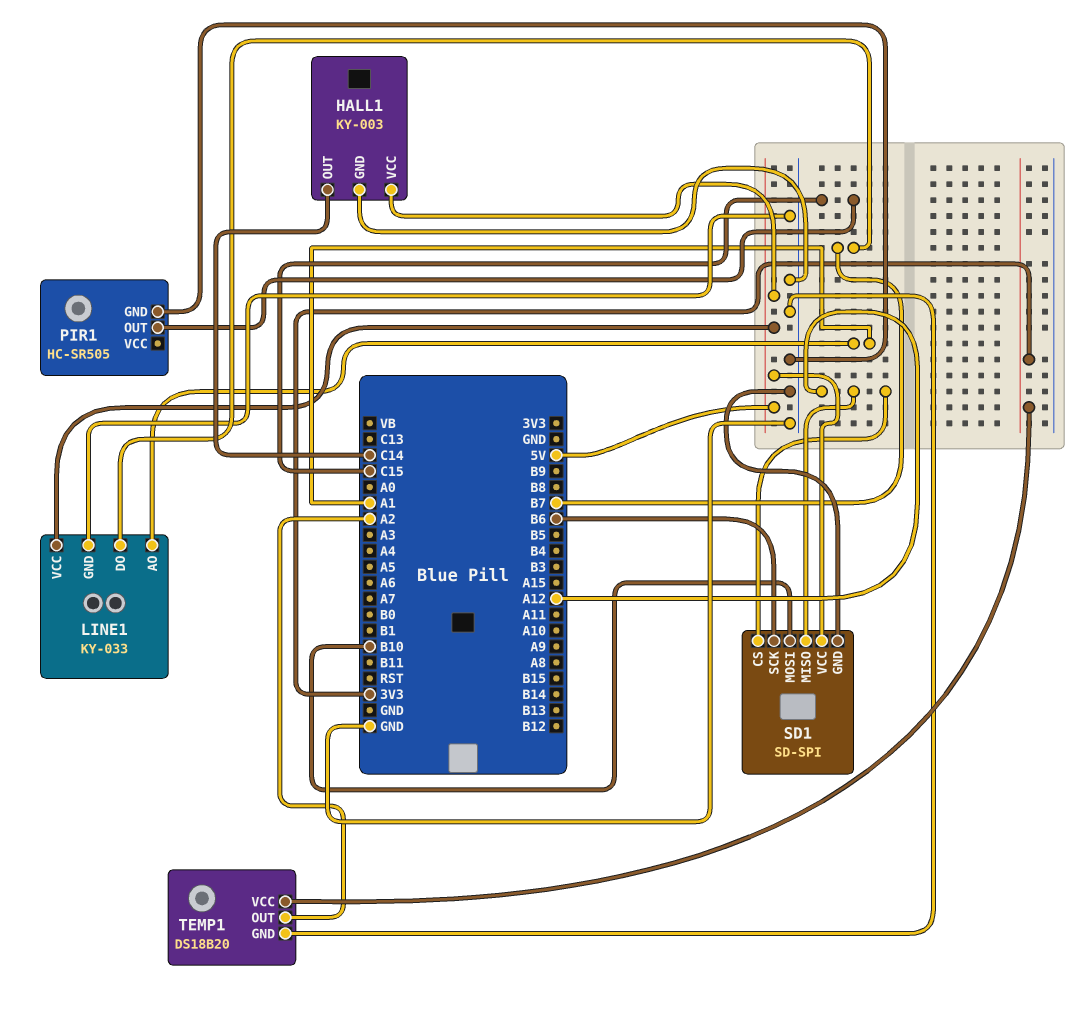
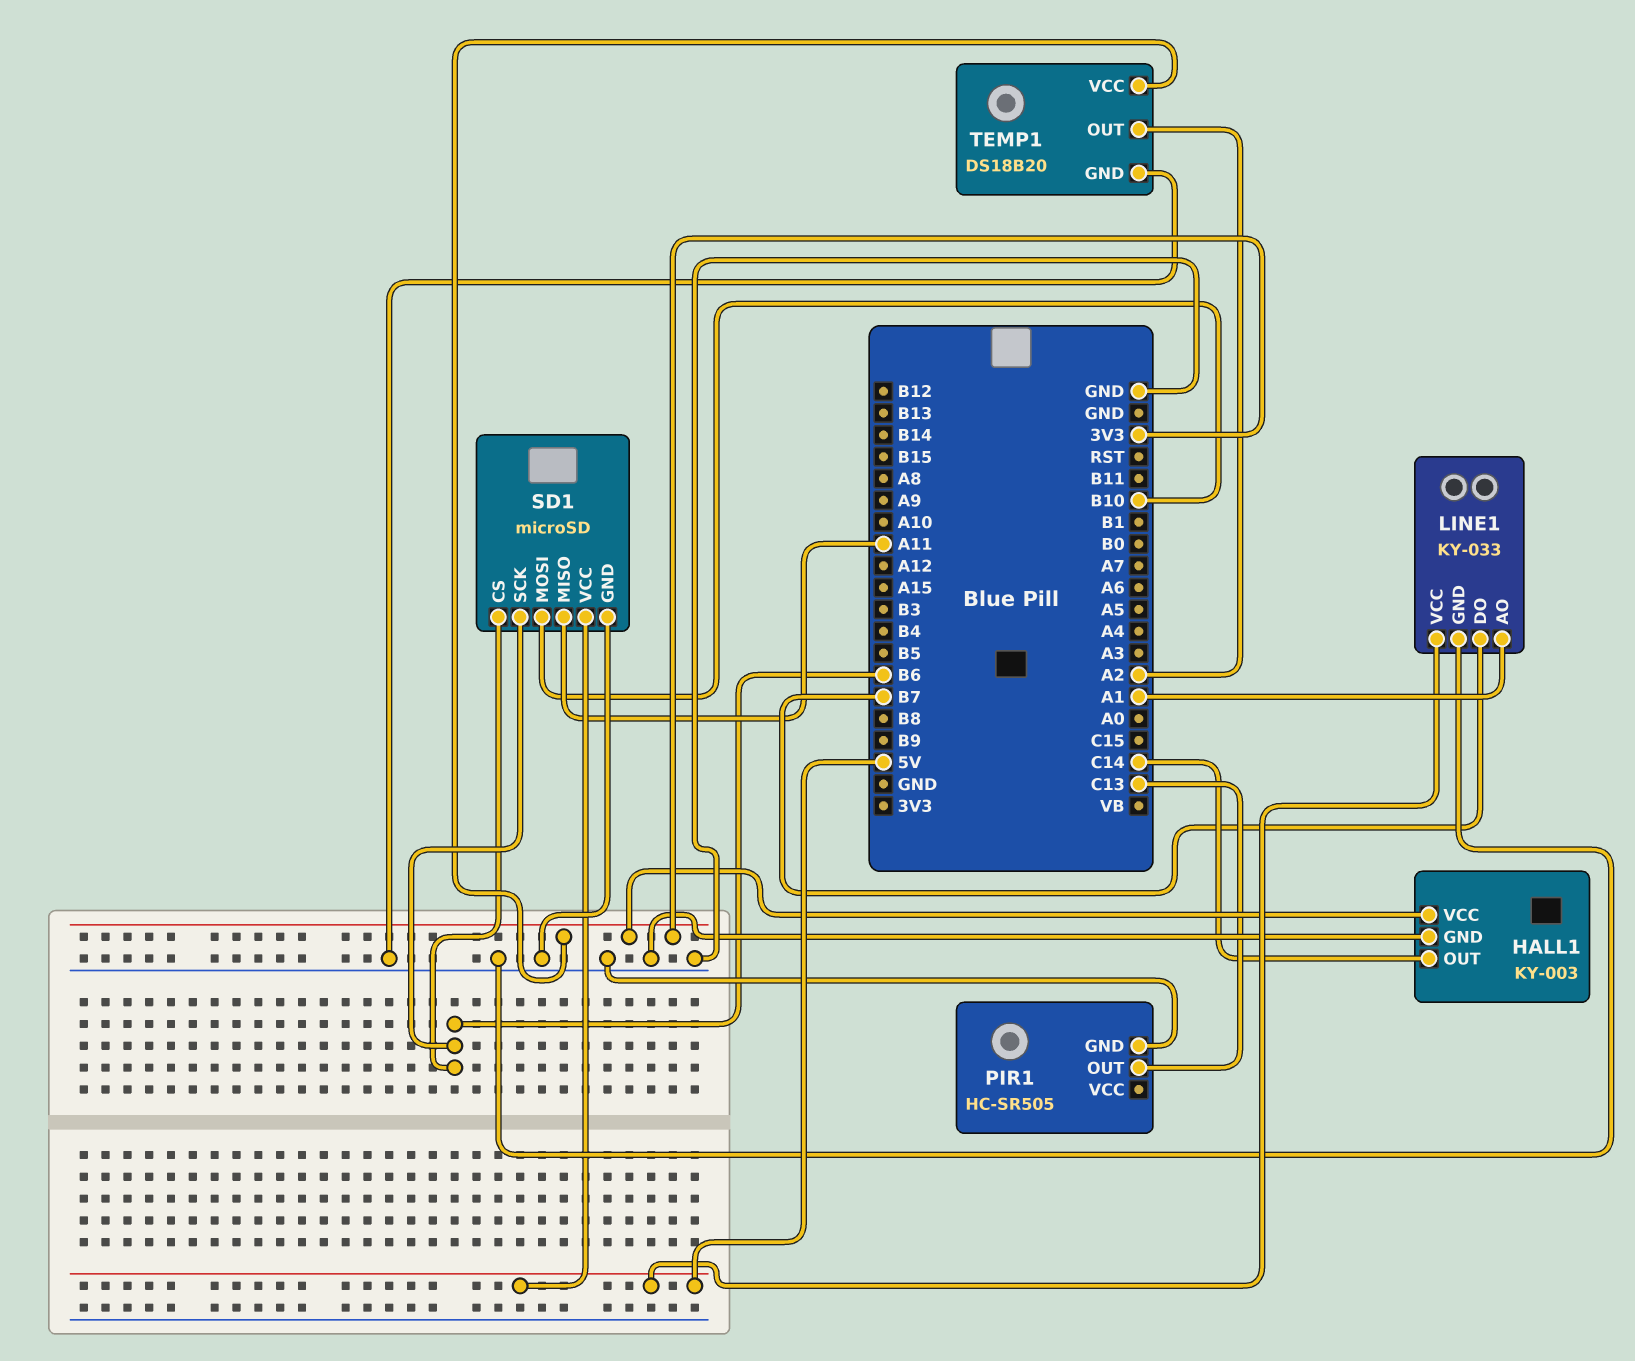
HALL1 pin VCC: 5V -> 3V3
PIR1 pin OUT: C15 -> C13
SD1: SD-SPI -> microSD
SD1 pin CS: A12 -> B6
SD1 pin MISO: A12 -> A11

